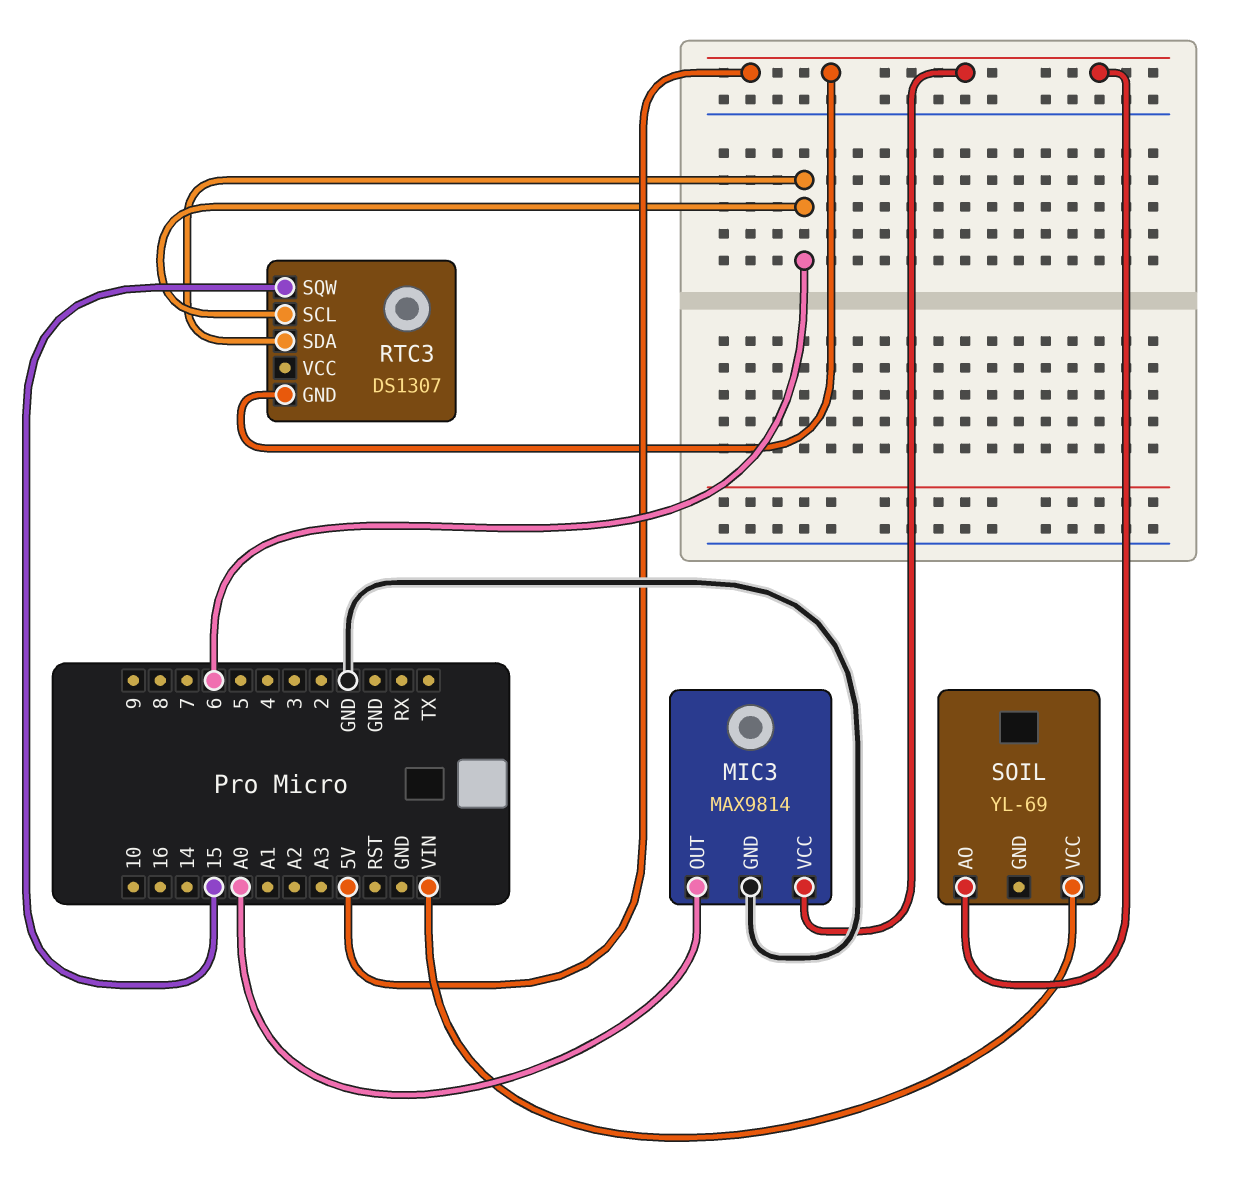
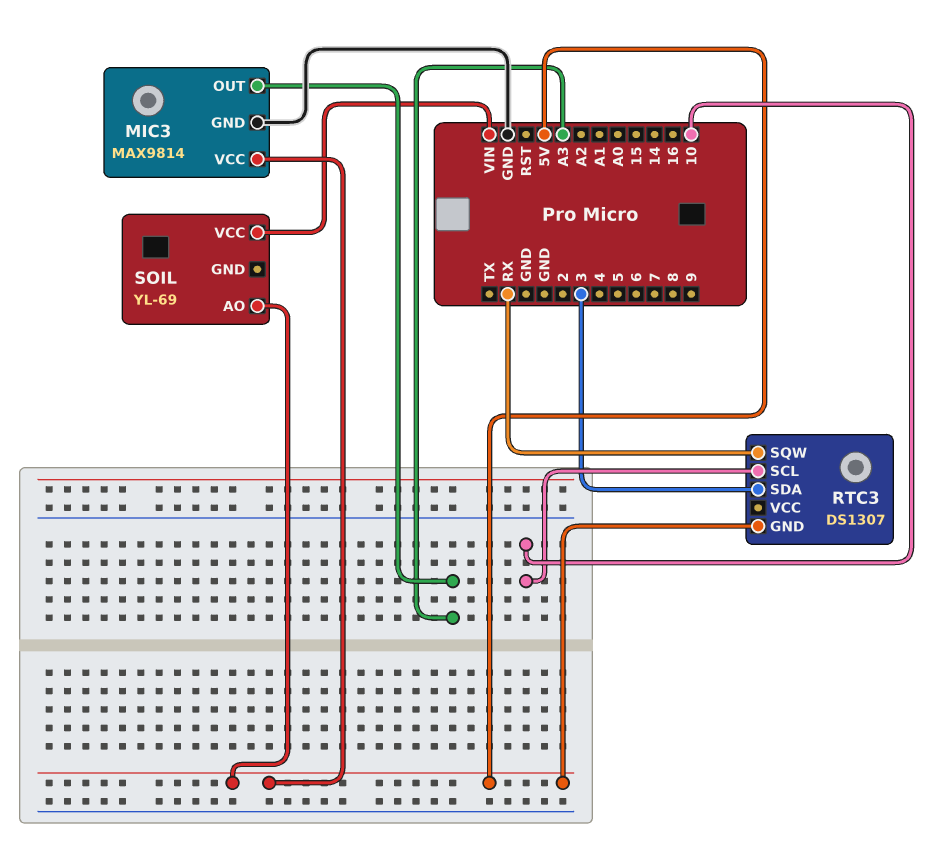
MIC3 pin OUT: A0 -> A3
RTC3 pin SCL: 6 -> 10
RTC3 pin SDA: 6 -> 3
RTC3 pin SQW: 15 -> RX

